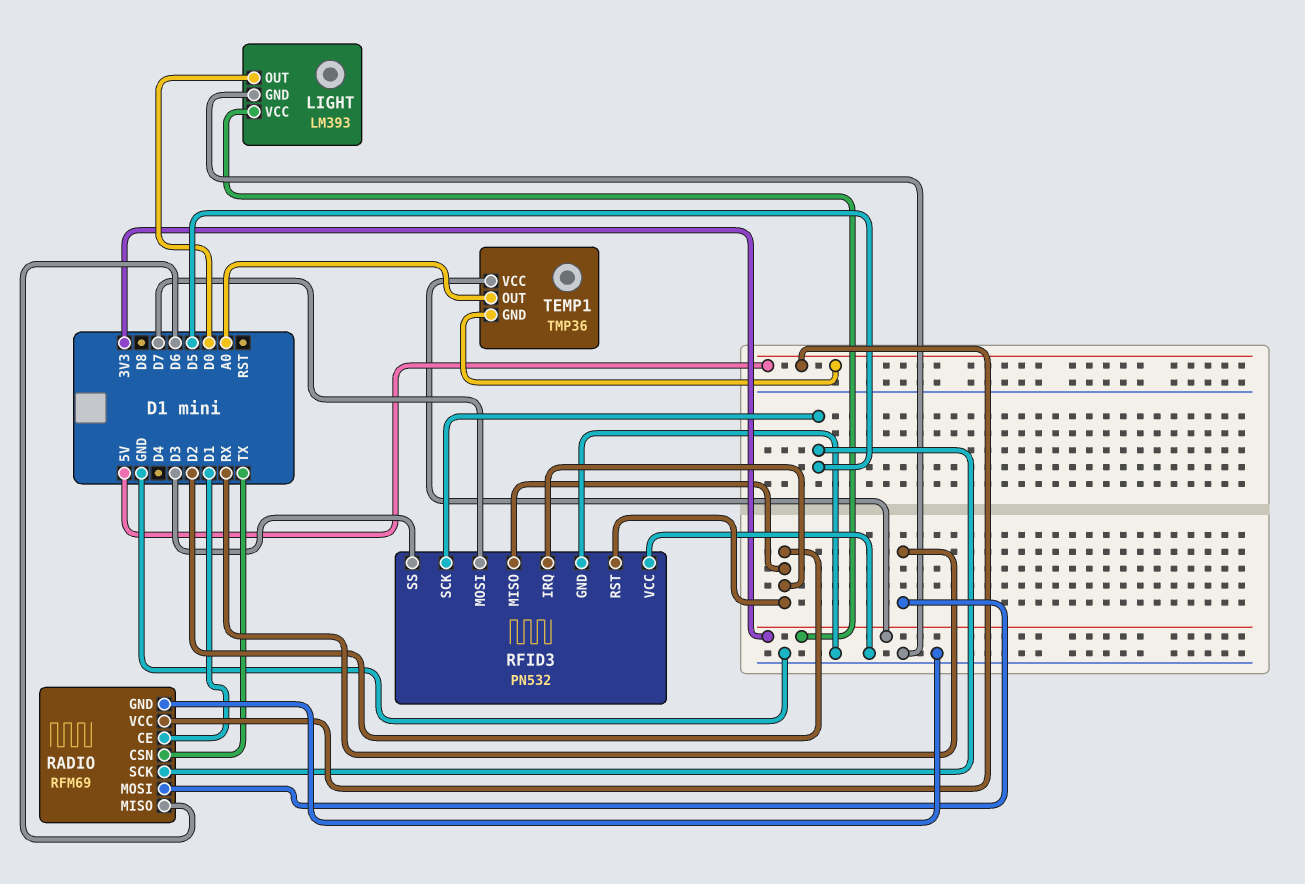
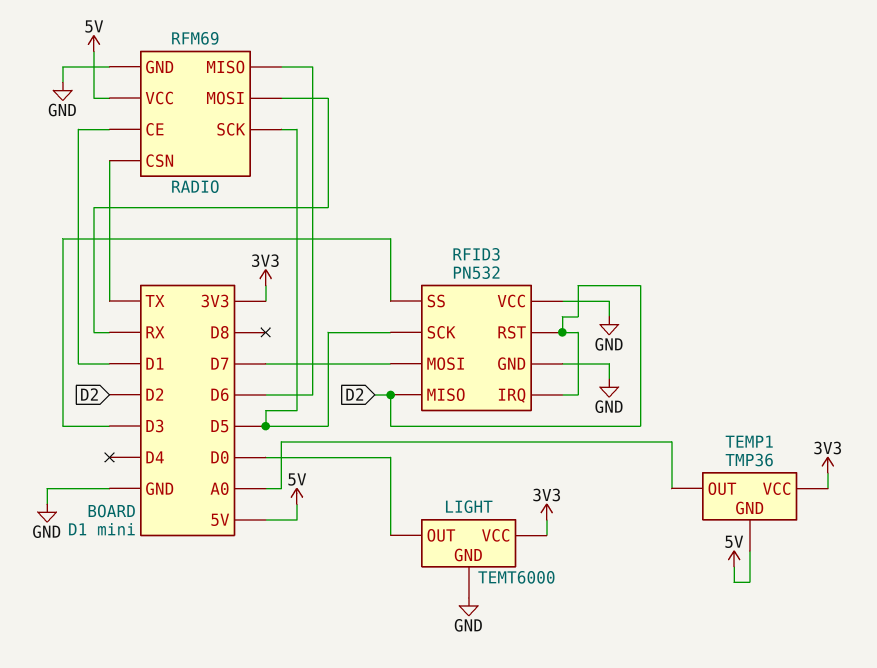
LIGHT: LM393 -> TEMT6000

